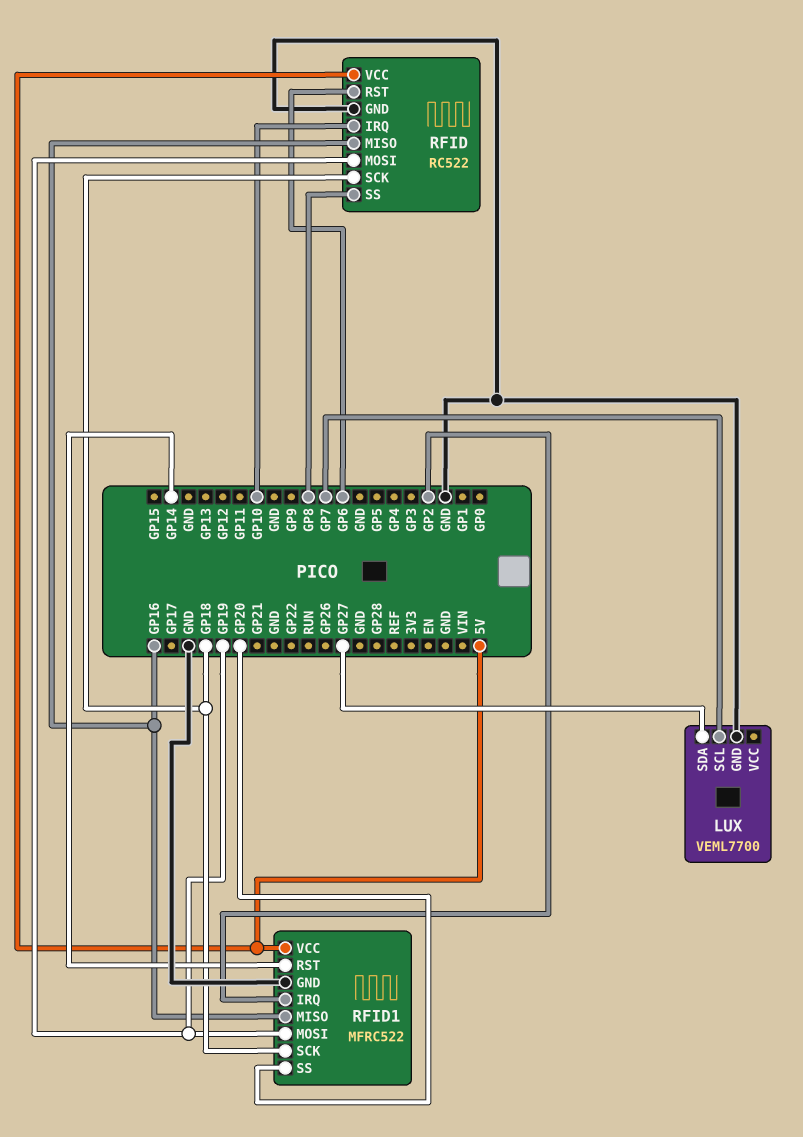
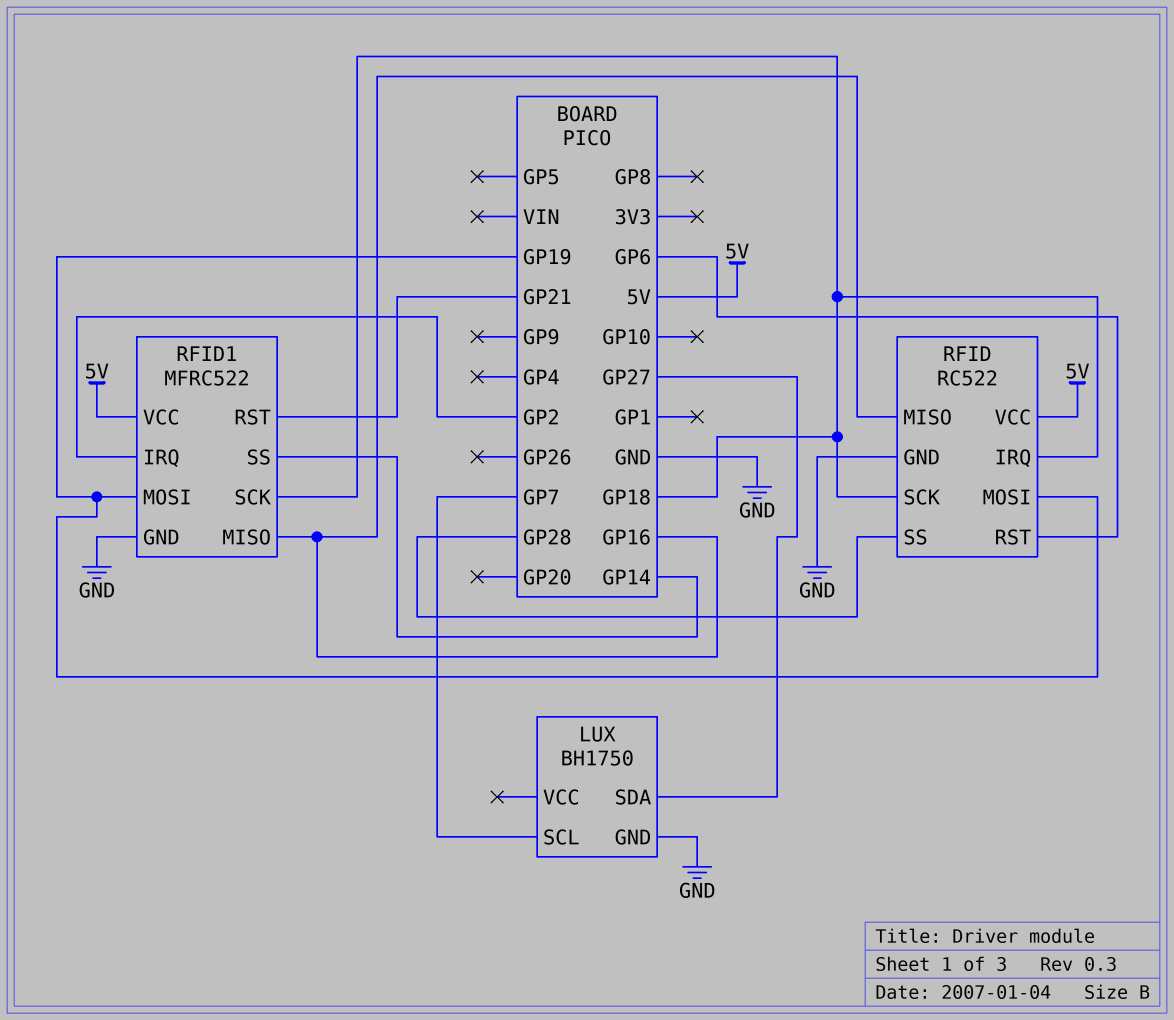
LUX: VEML7700 -> BH1750
RFID pin IRQ: GP10 -> GP18
RFID pin SS: GP8 -> GP28
RFID1 pin RST: GP14 -> GP21
RFID1 pin SS: GP20 -> GP14

